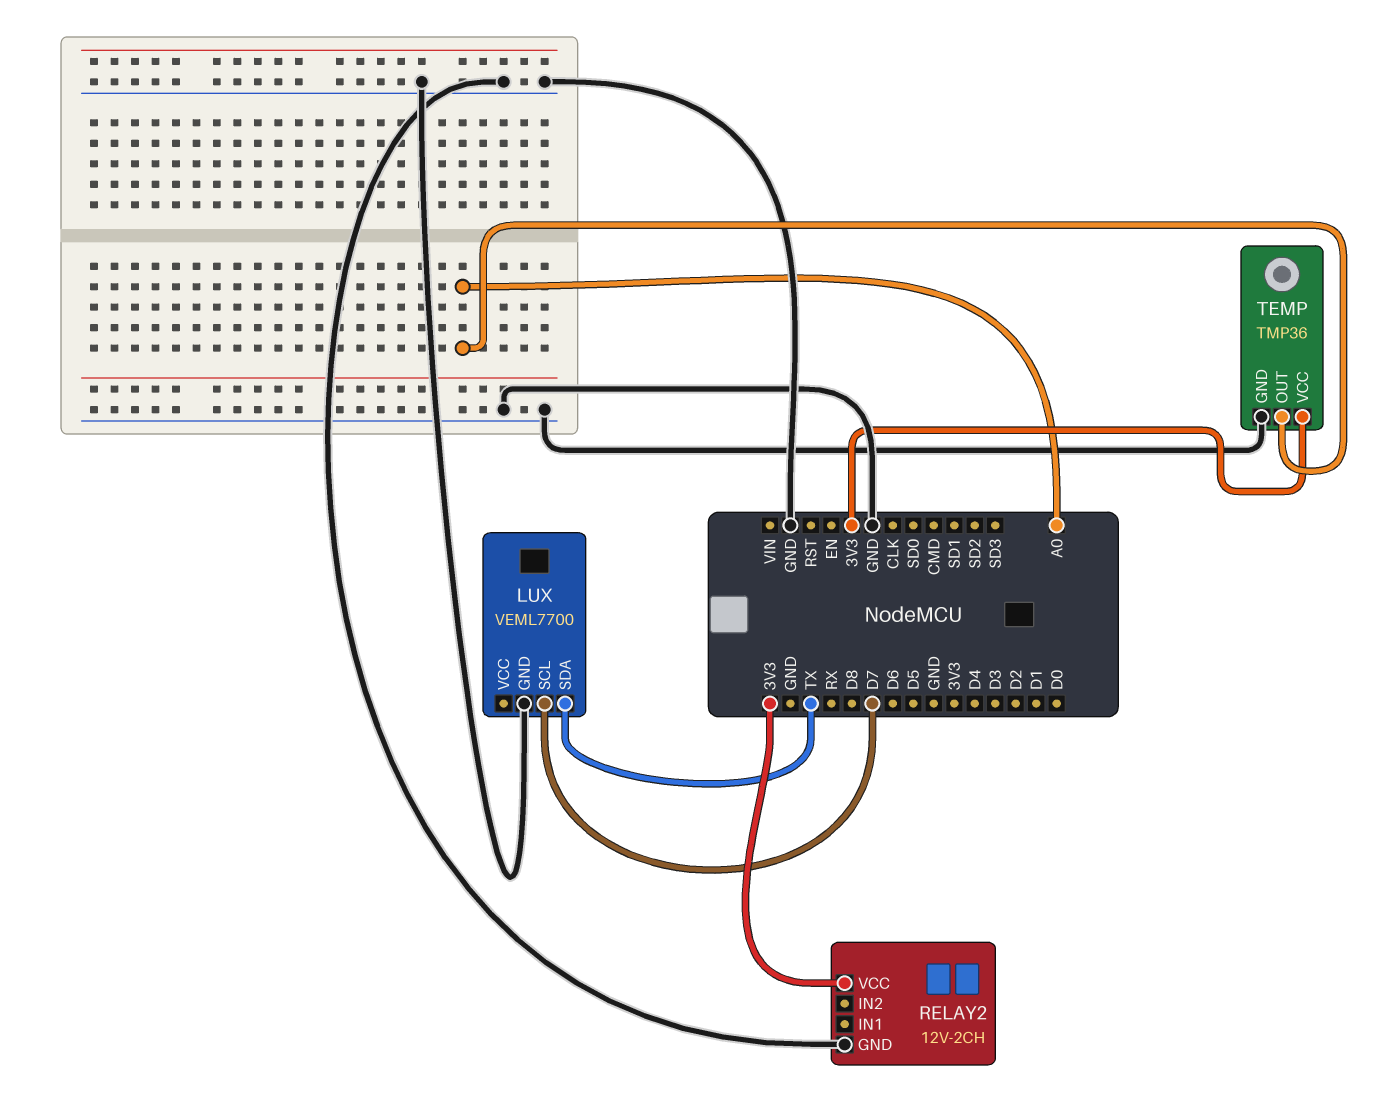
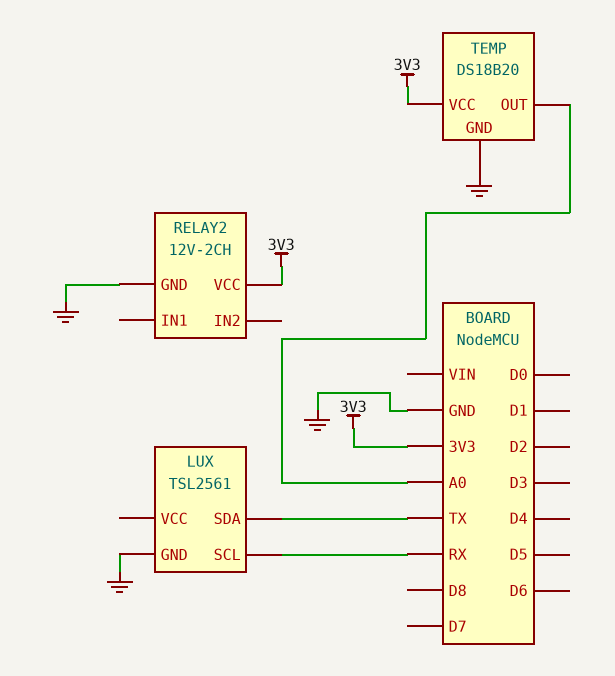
LUX: VEML7700 -> TSL2561
LUX pin SCL: D7 -> RX
TEMP: TMP36 -> DS18B20

